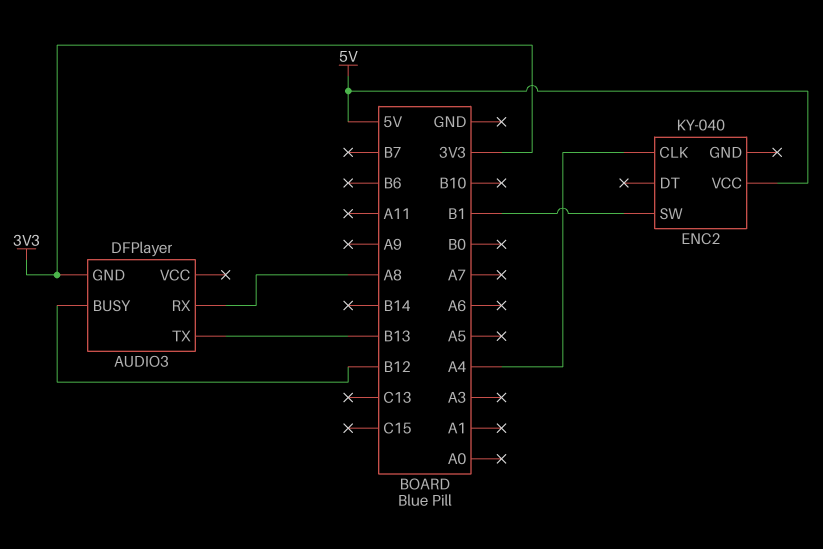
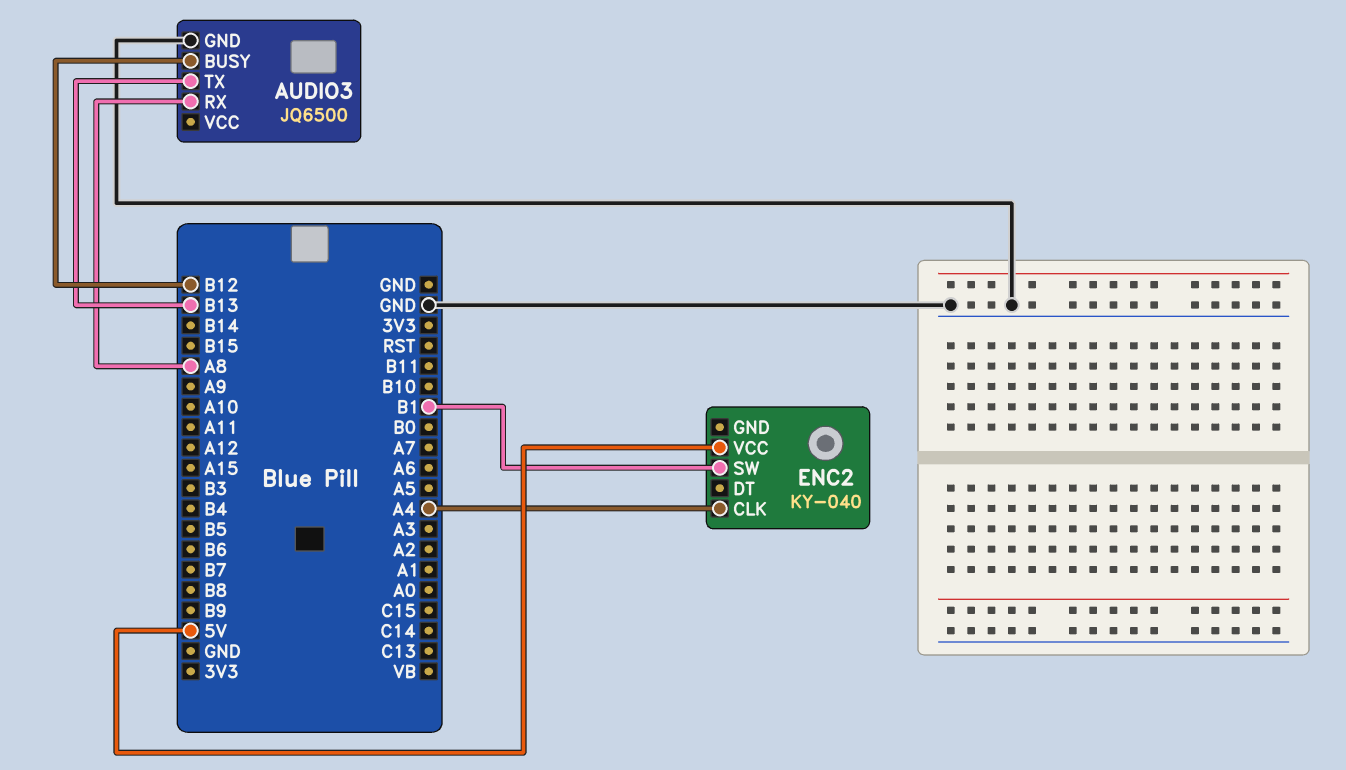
AUDIO3: DFPlayer -> JQ6500
AUDIO3 pin GND: 3V3 -> GND

